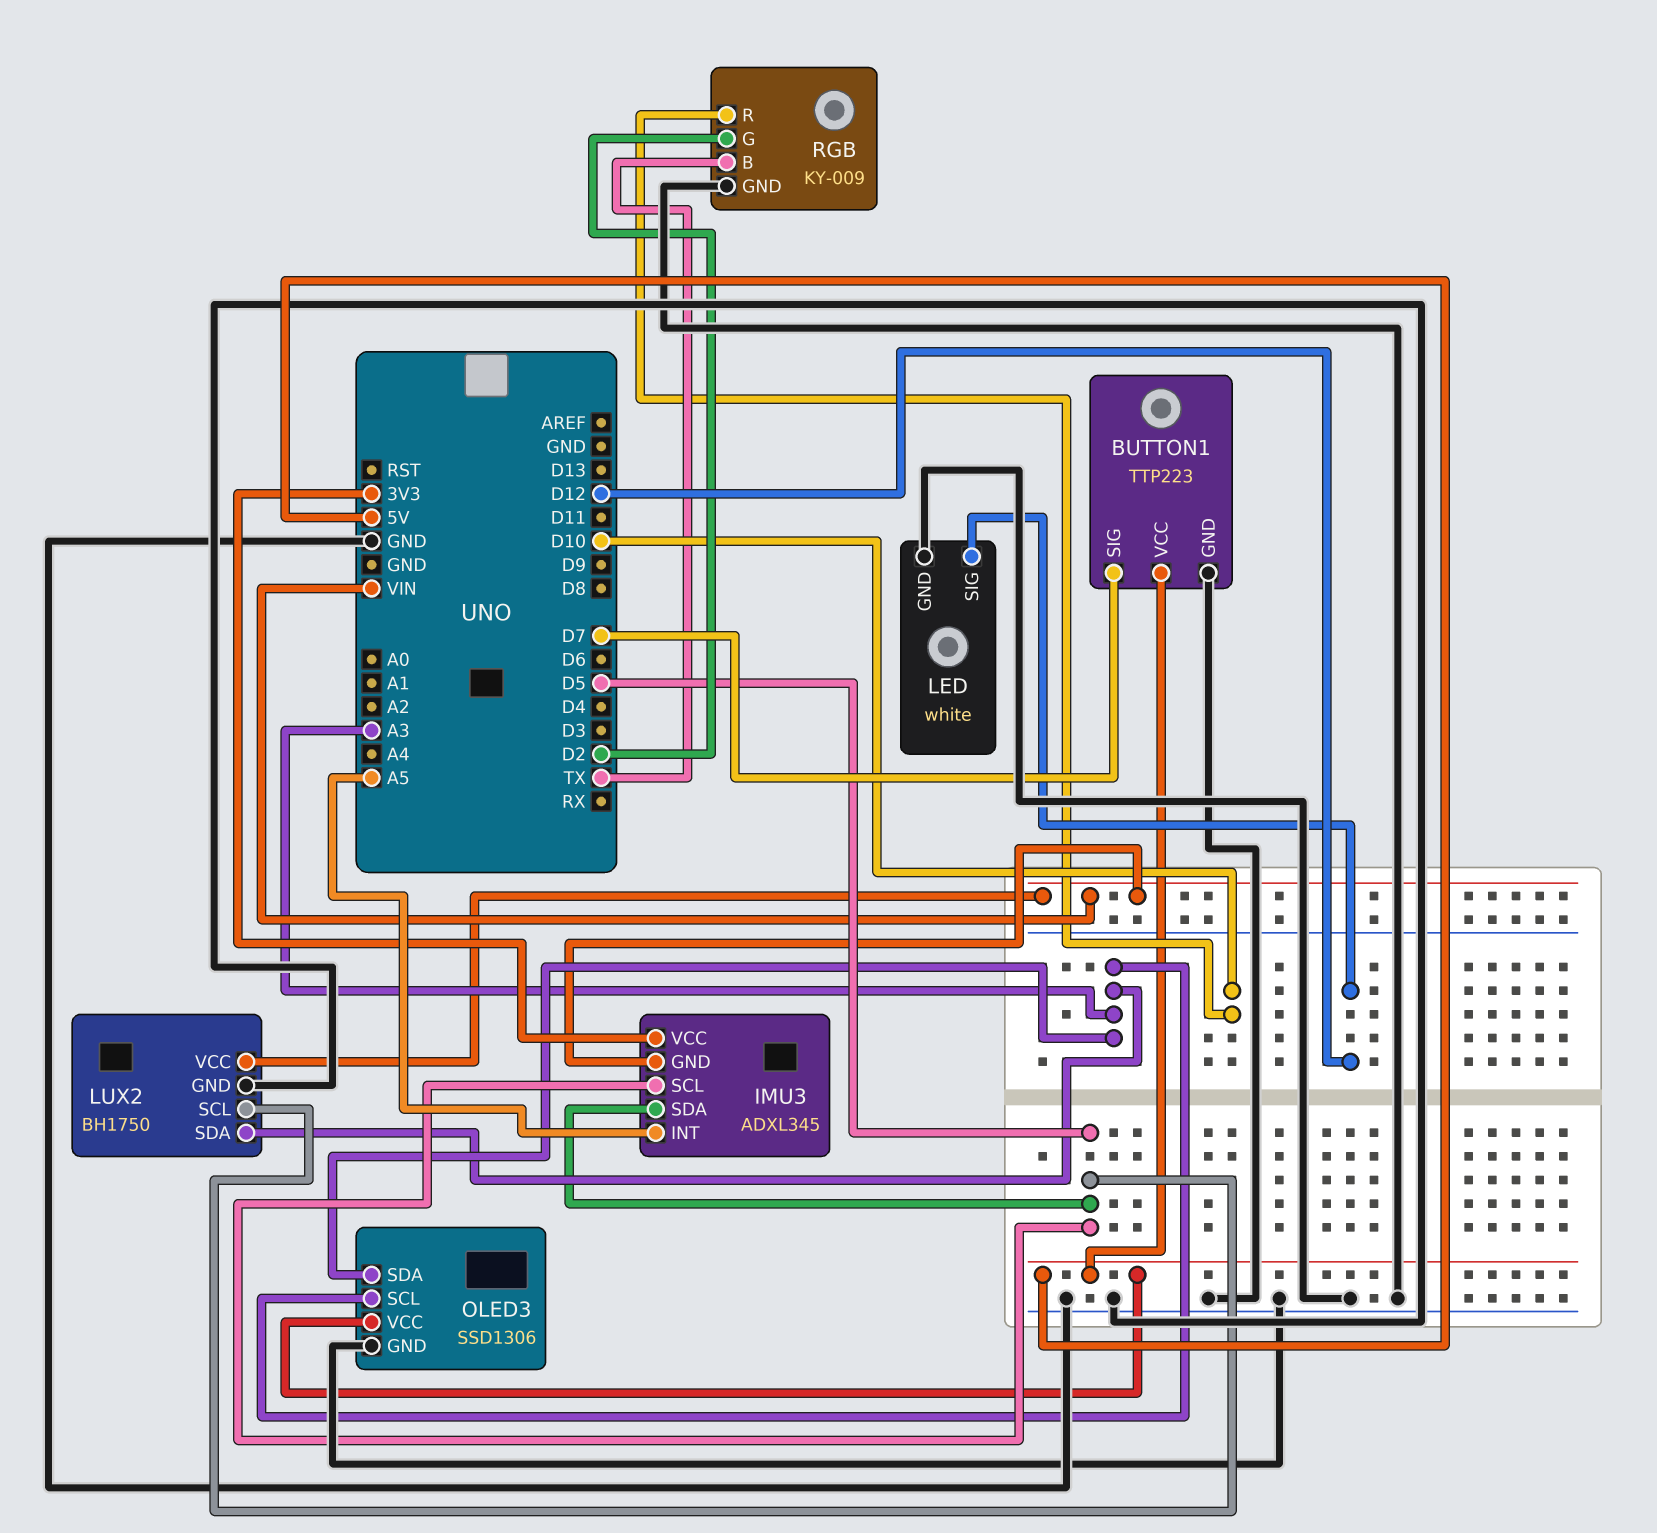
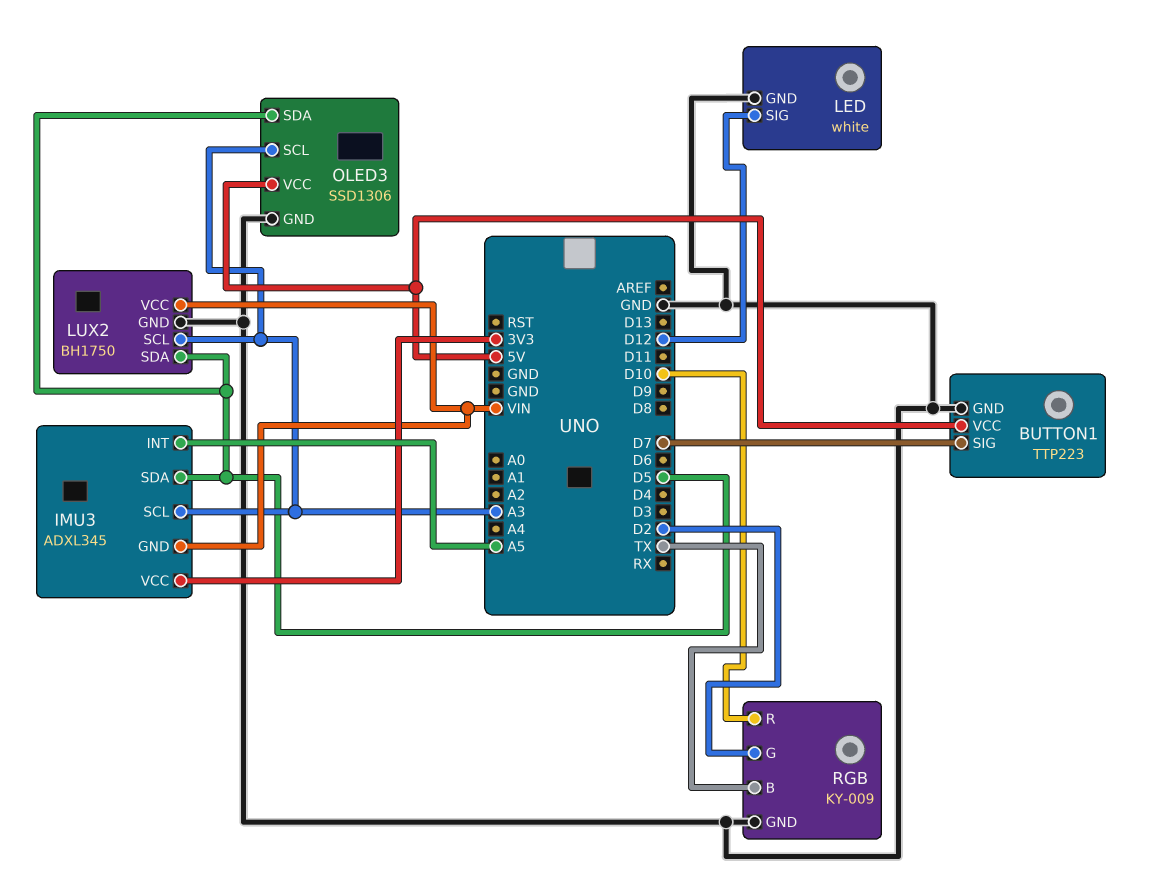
IMU3 pin SCL: D5 -> A3
LUX2 pin SCL: D5 -> A3
LUX2 pin SDA: A3 -> D5
OLED3 pin SDA: A3 -> D5

